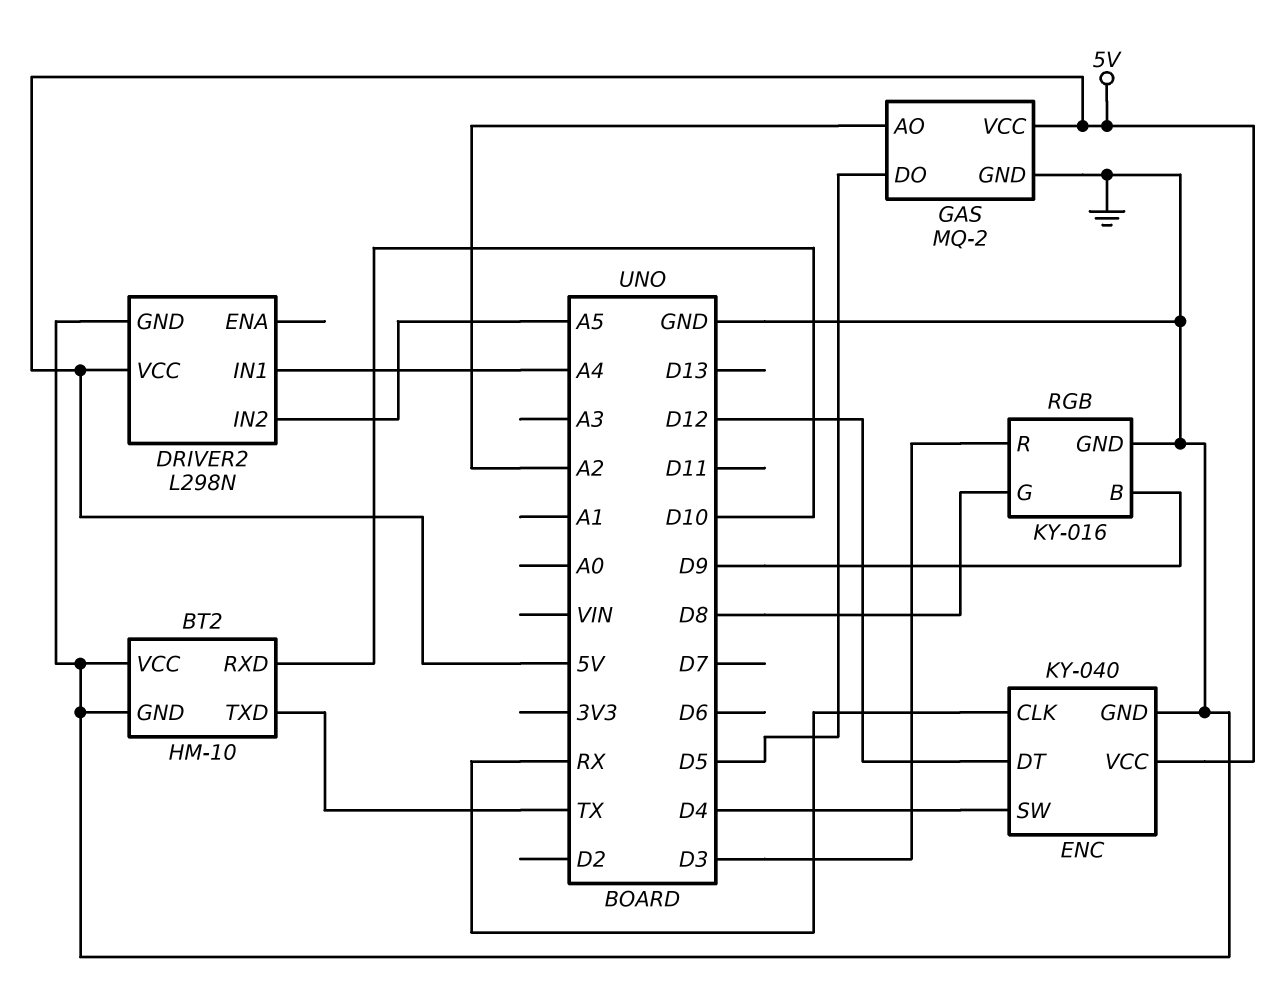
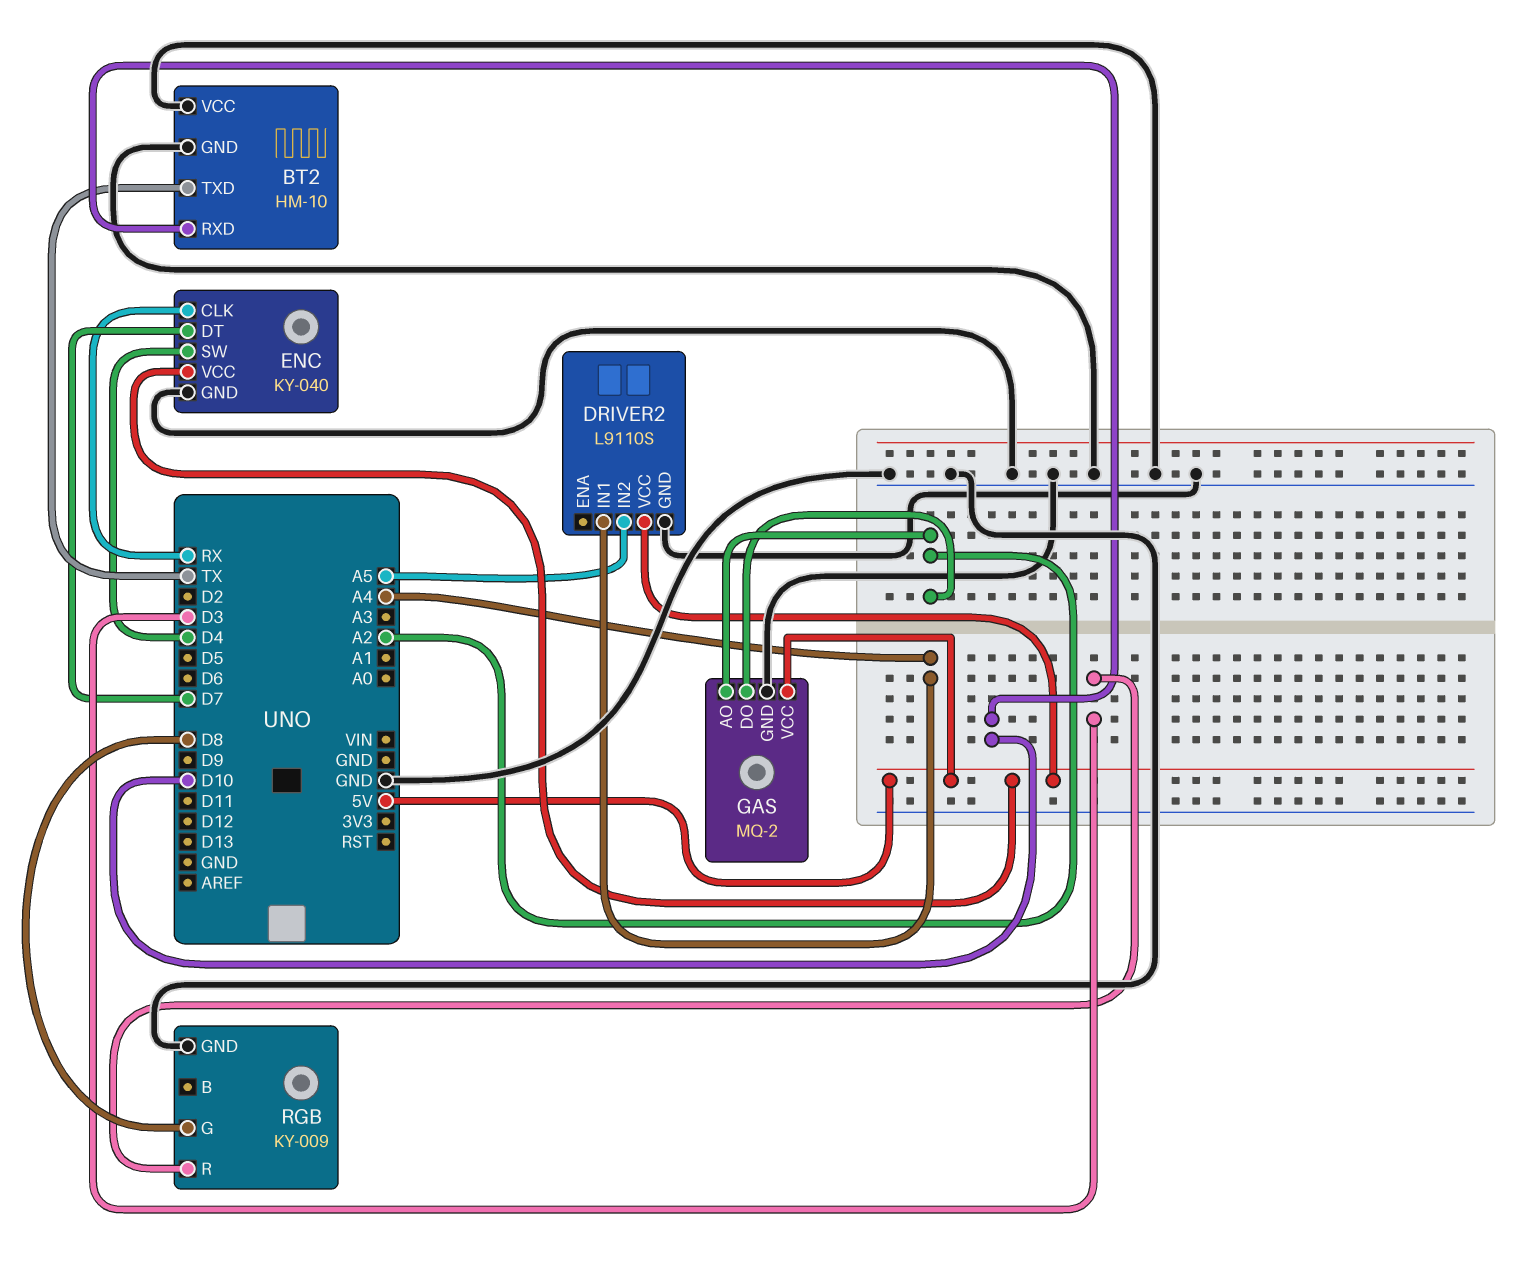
DRIVER2: L298N -> L9110S
ENC pin DT: D12 -> D7
GAS pin DO: D5 -> A2
RGB: KY-016 -> KY-009
RGB pin B: D9 -> none

